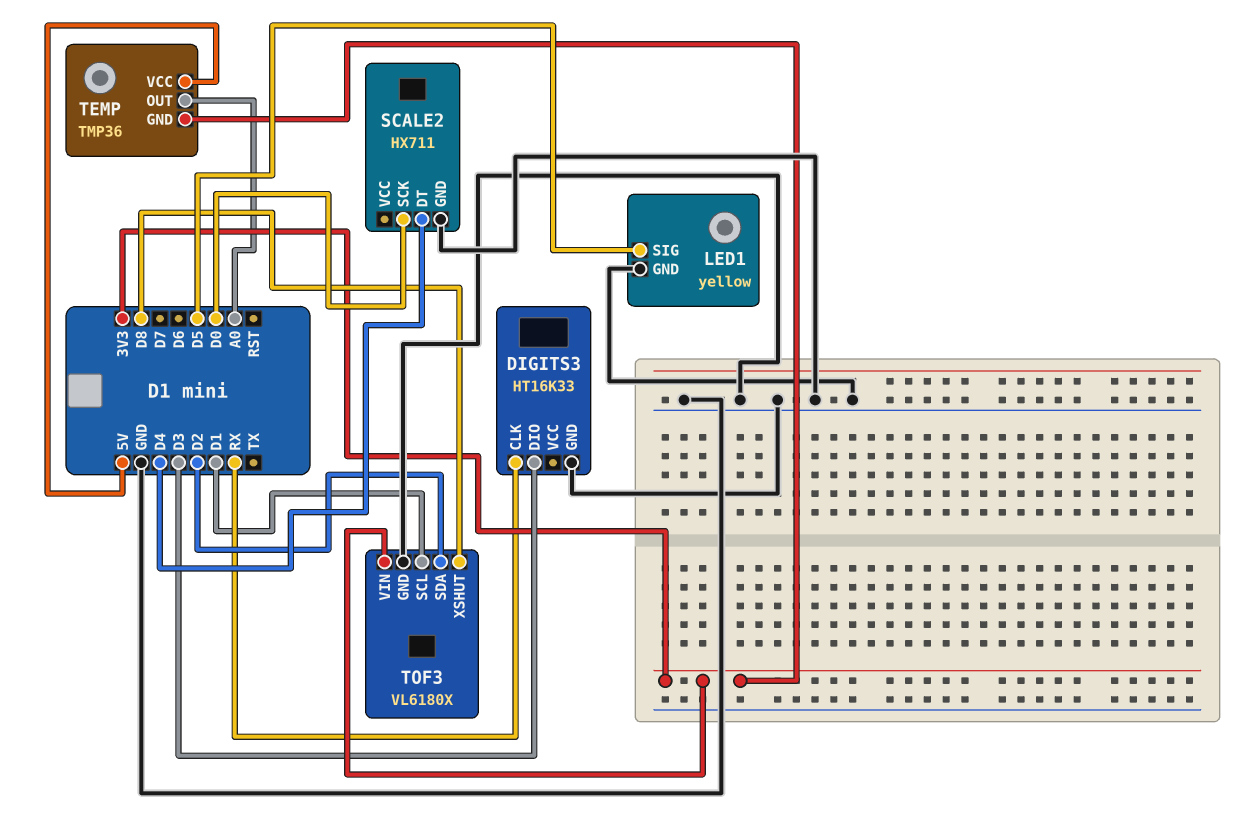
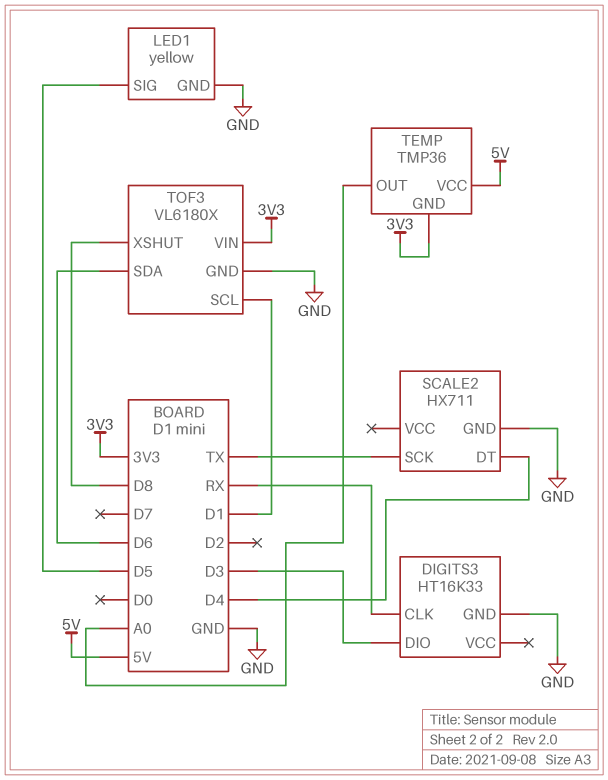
SCALE2 pin SCK: D0 -> TX
TOF3 pin SDA: D2 -> D6

